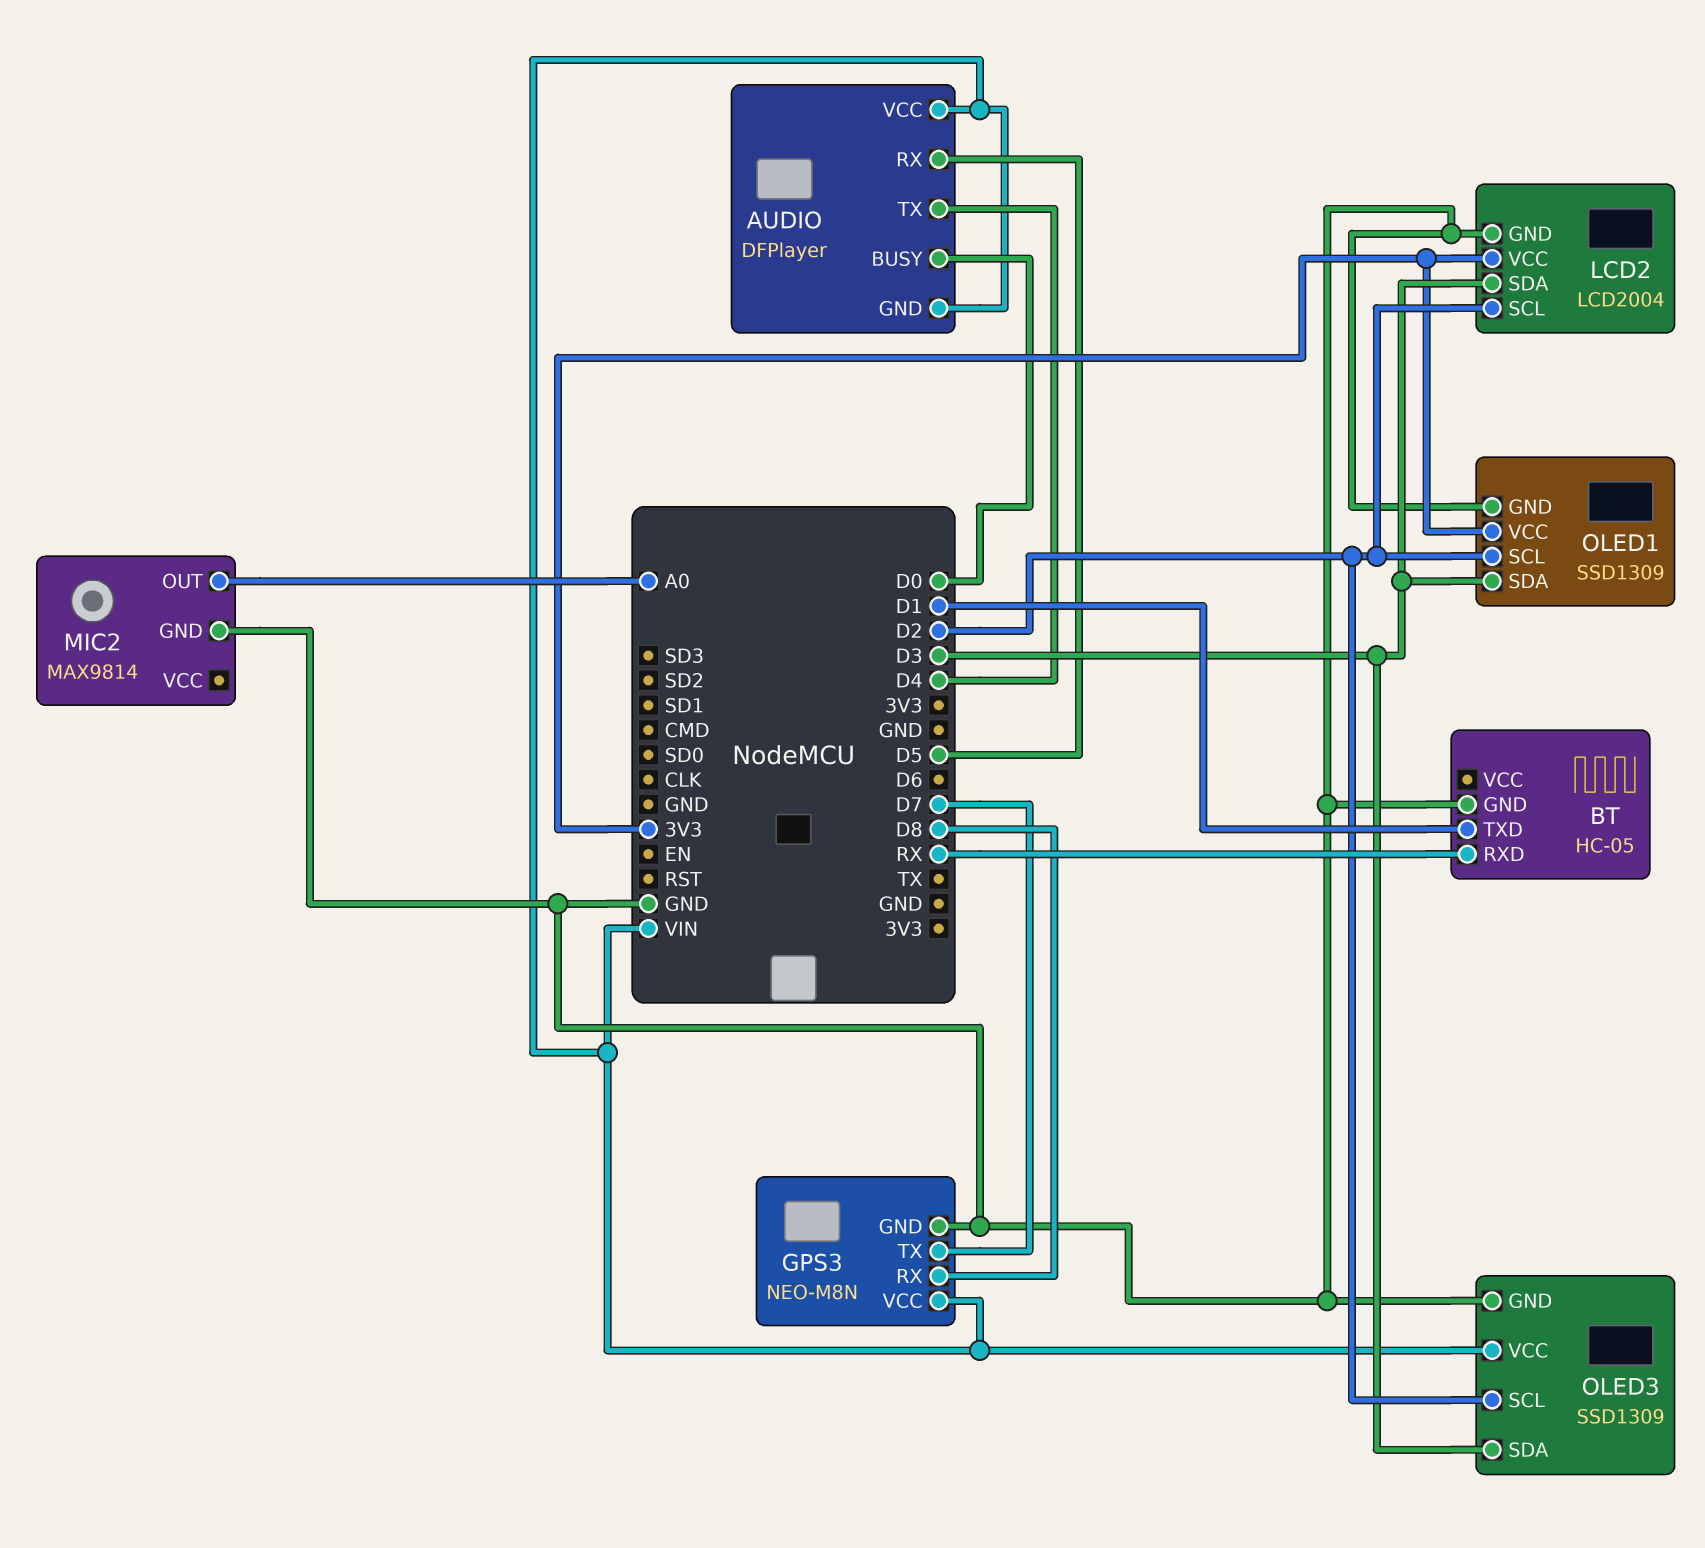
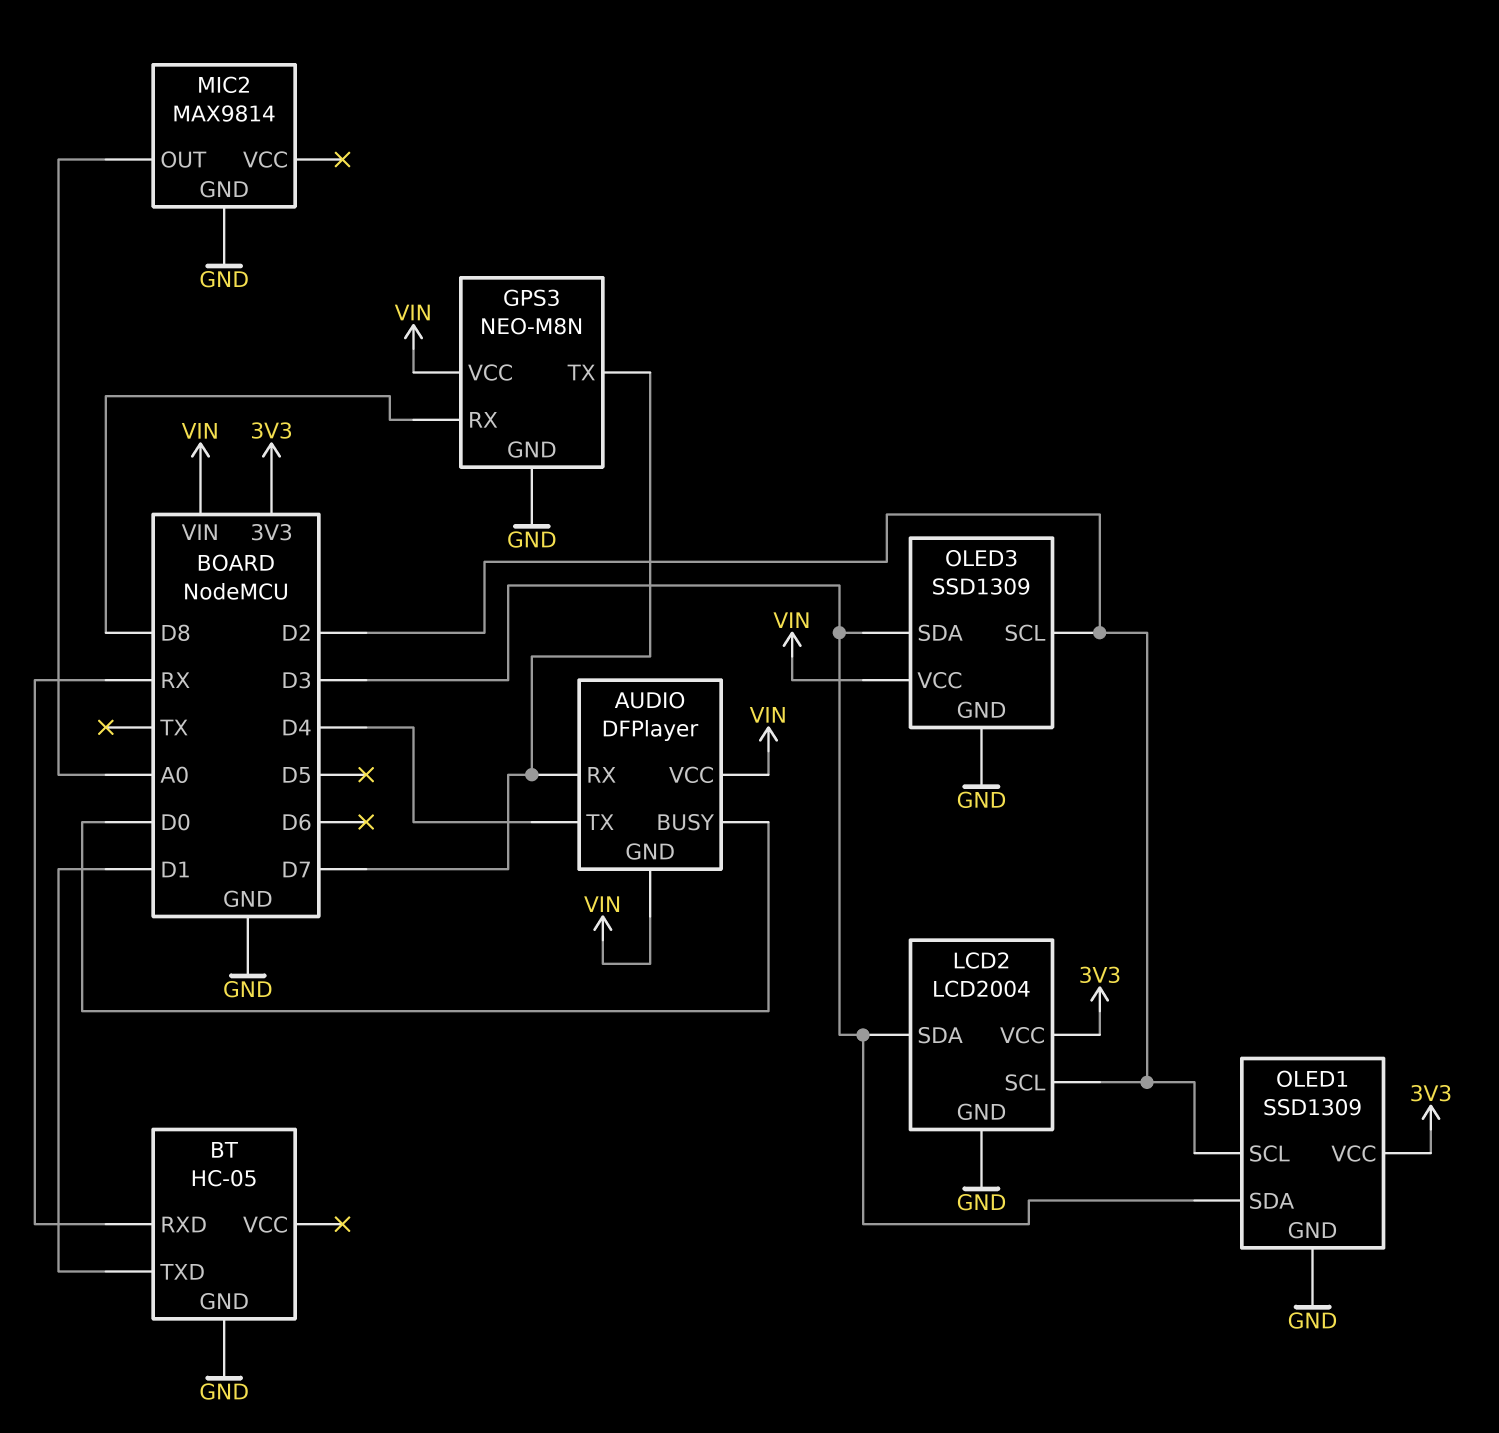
AUDIO pin RX: D5 -> D7

